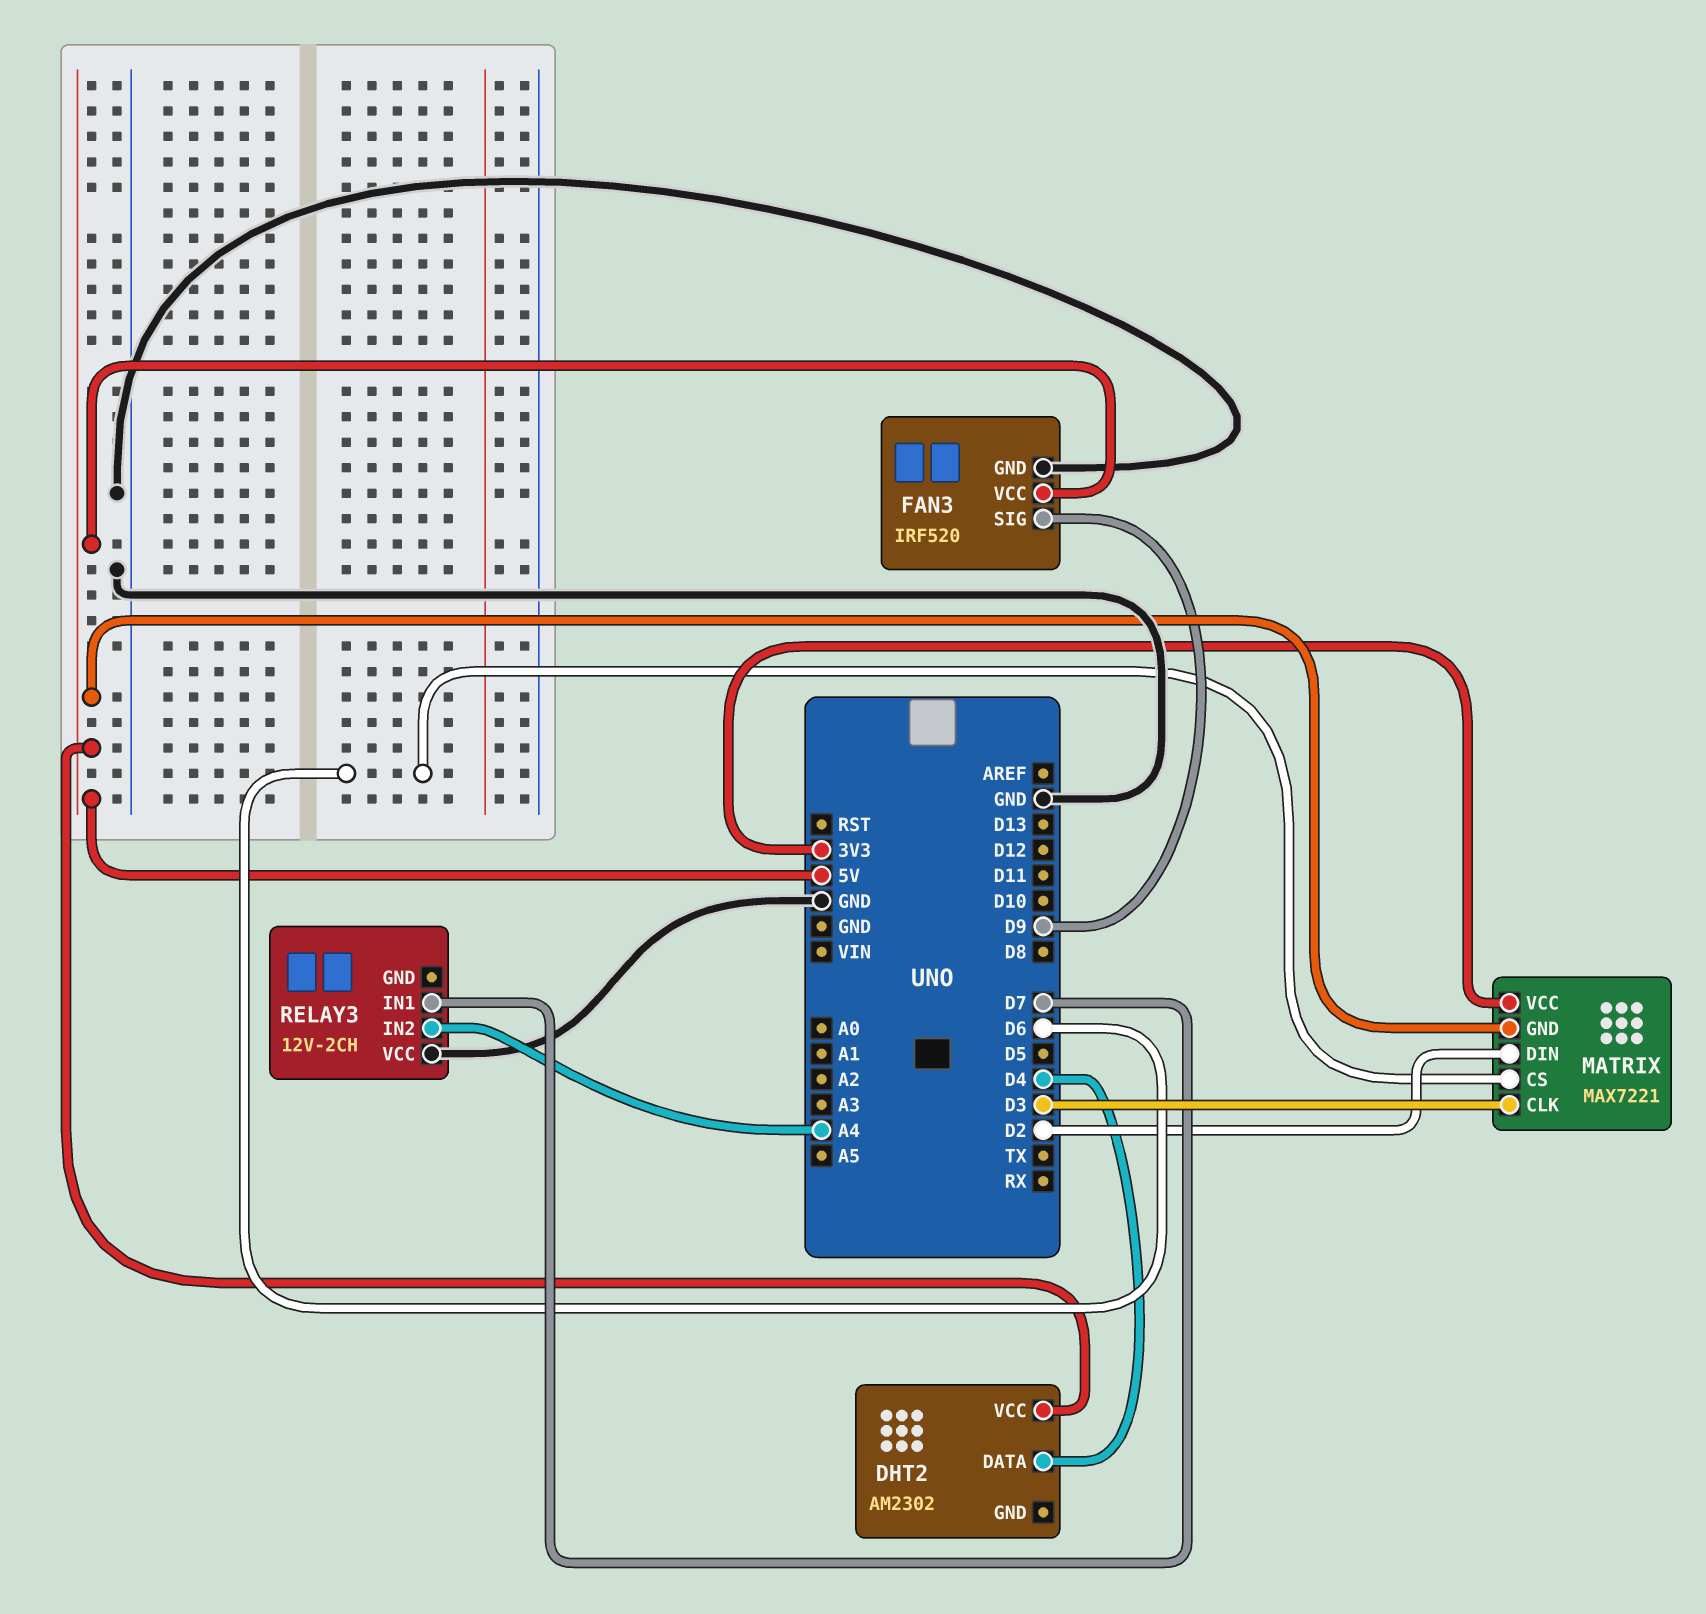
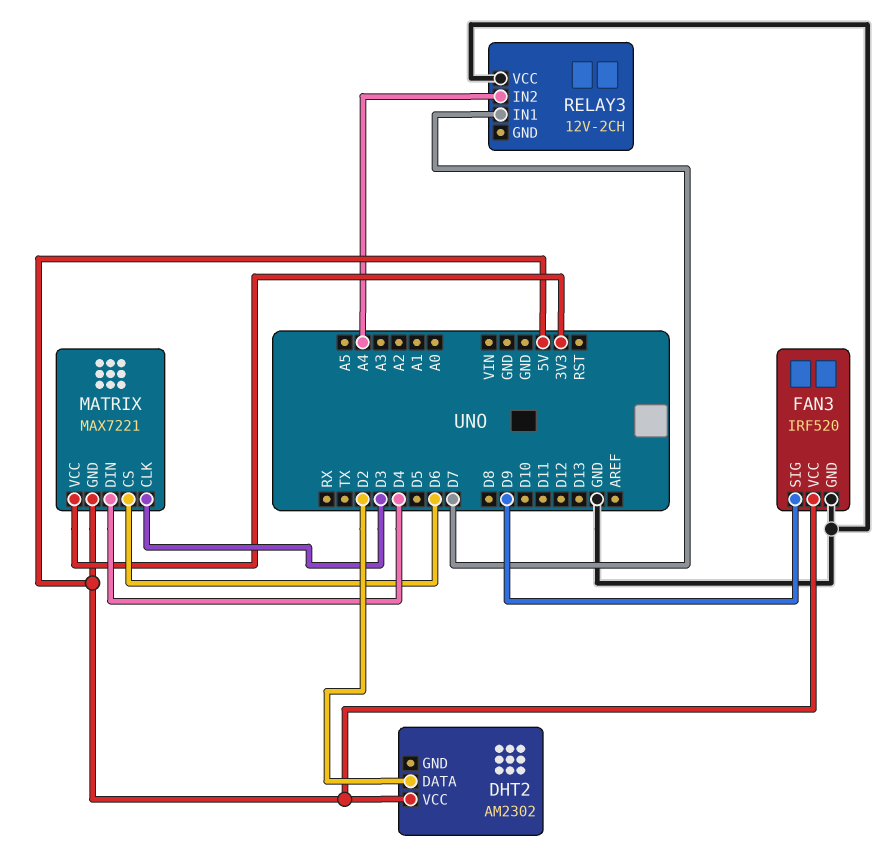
DHT2 pin DATA: D4 -> D2
MATRIX pin DIN: D2 -> D4

